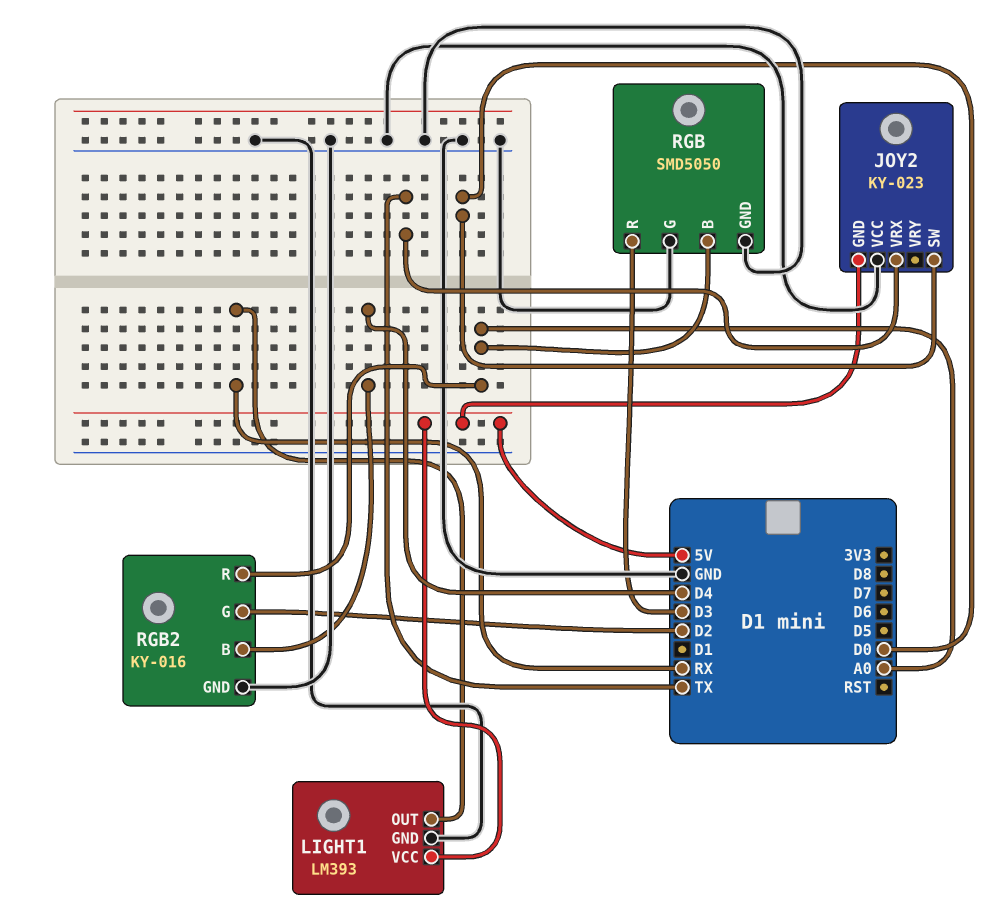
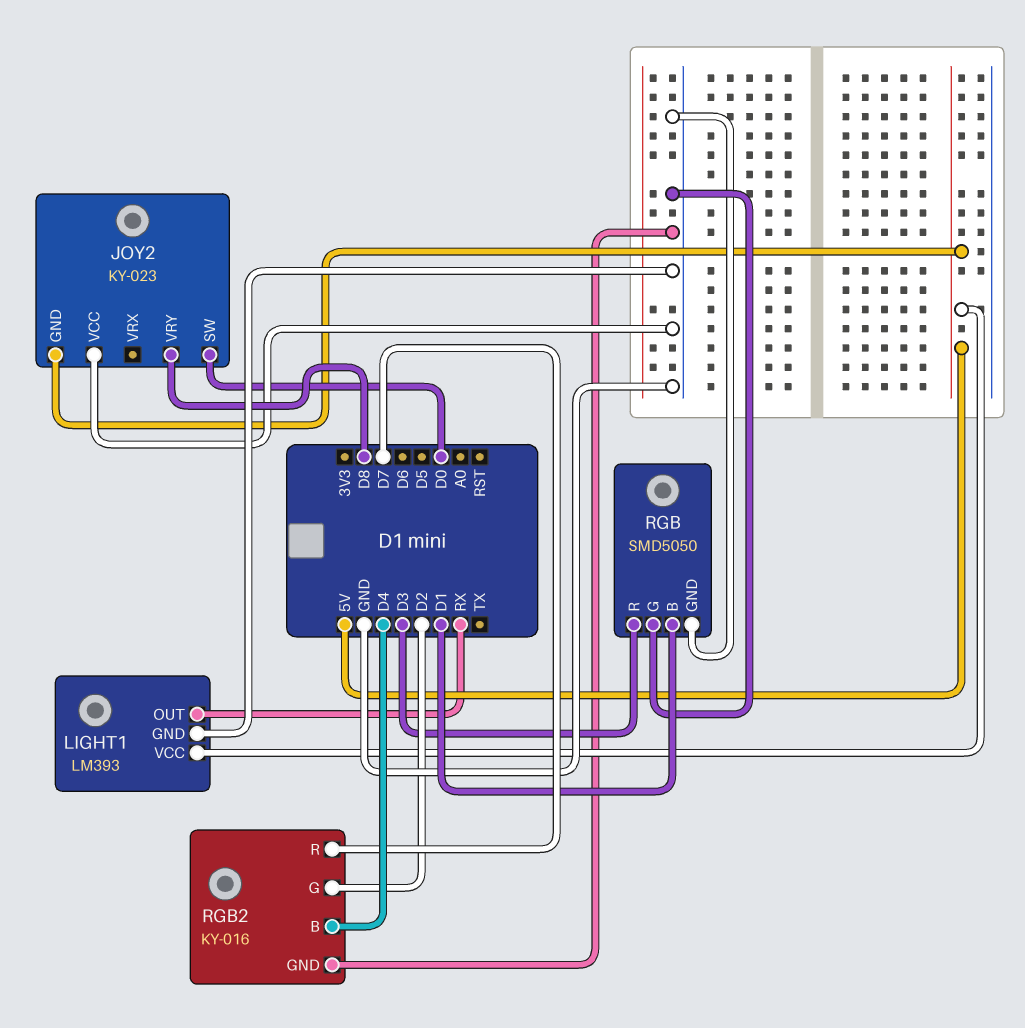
JOY2 pin VRX: TX -> none
JOY2 pin VRY: none -> D8
RGB pin B: A0 -> D1
RGB2 pin R: A0 -> D7

